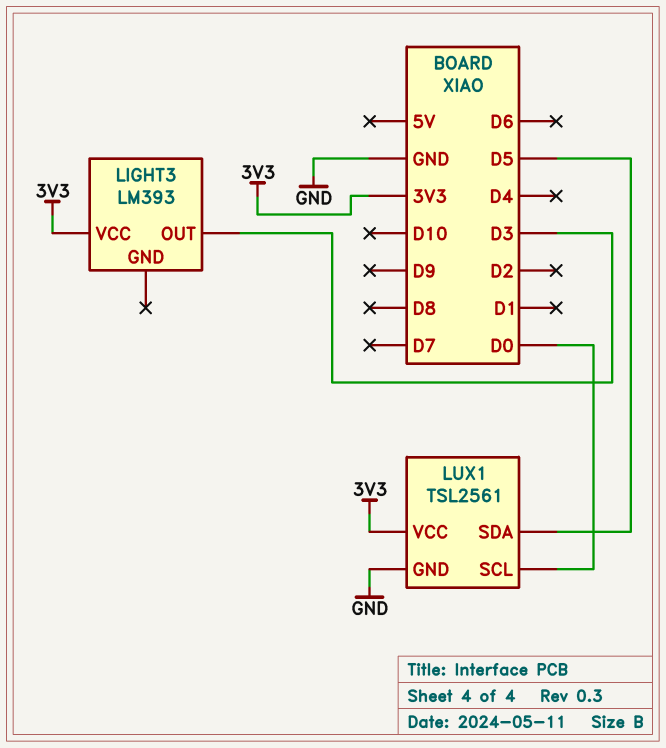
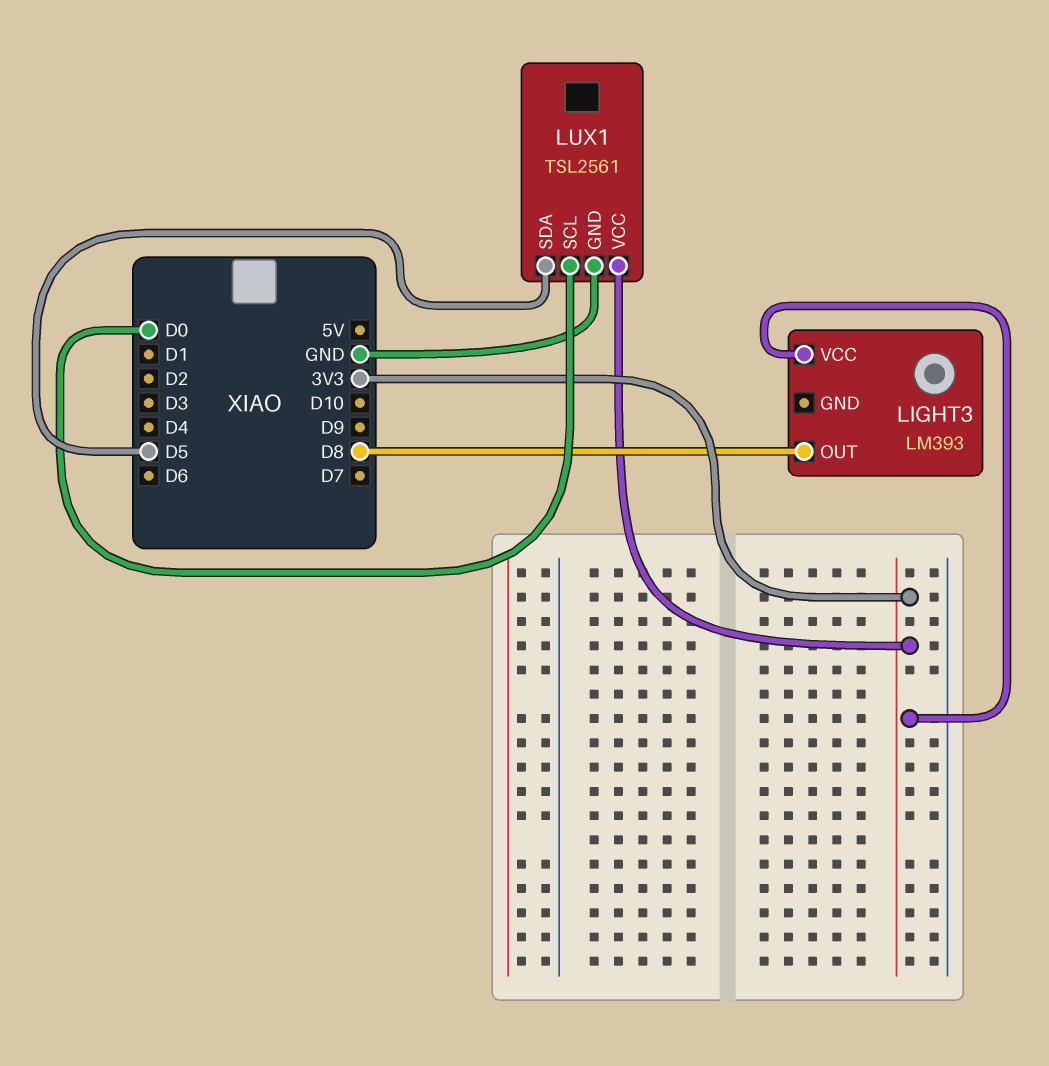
LIGHT3 pin OUT: D3 -> D8

